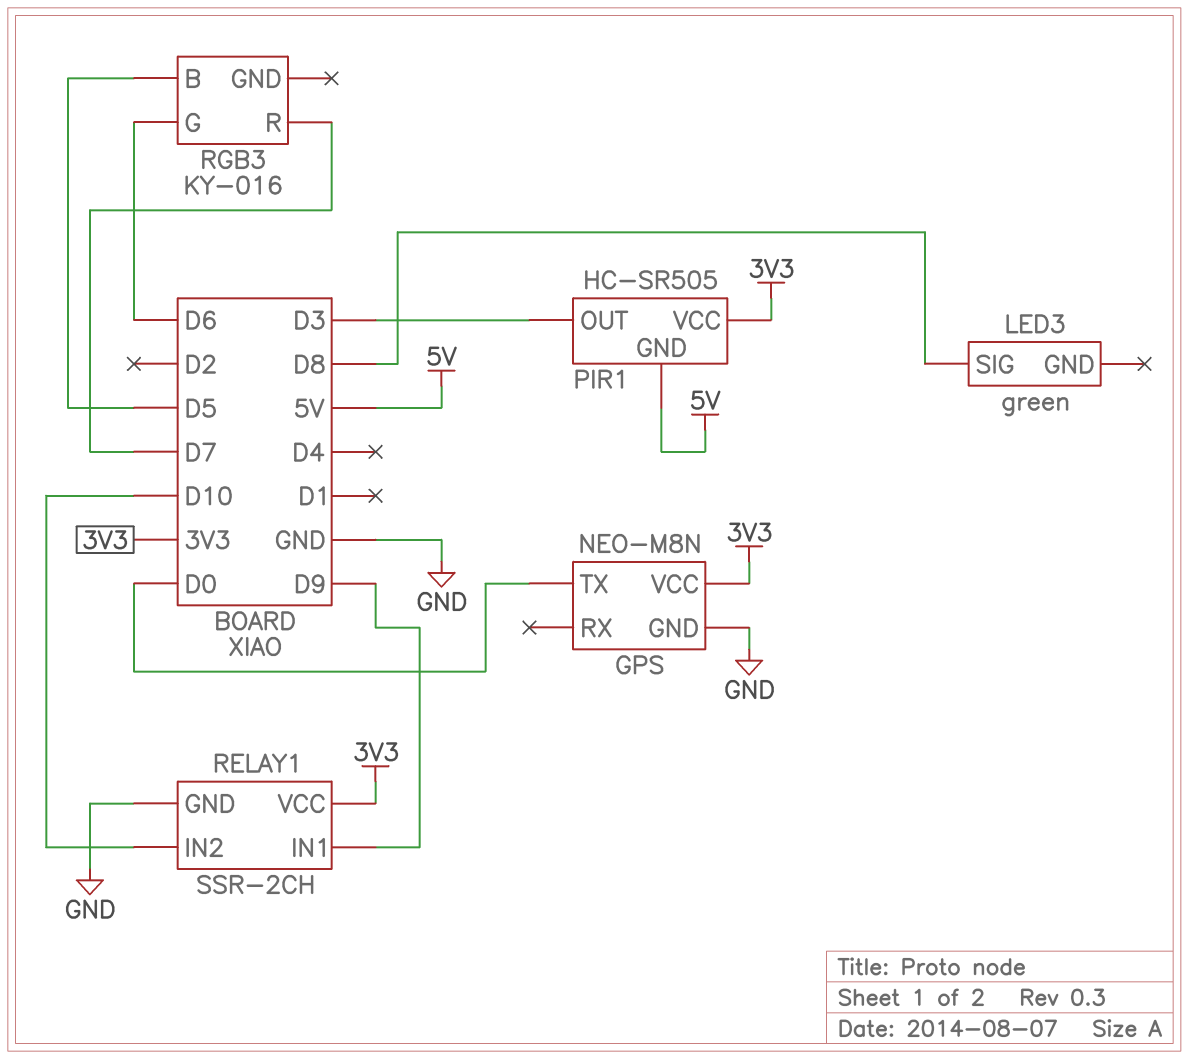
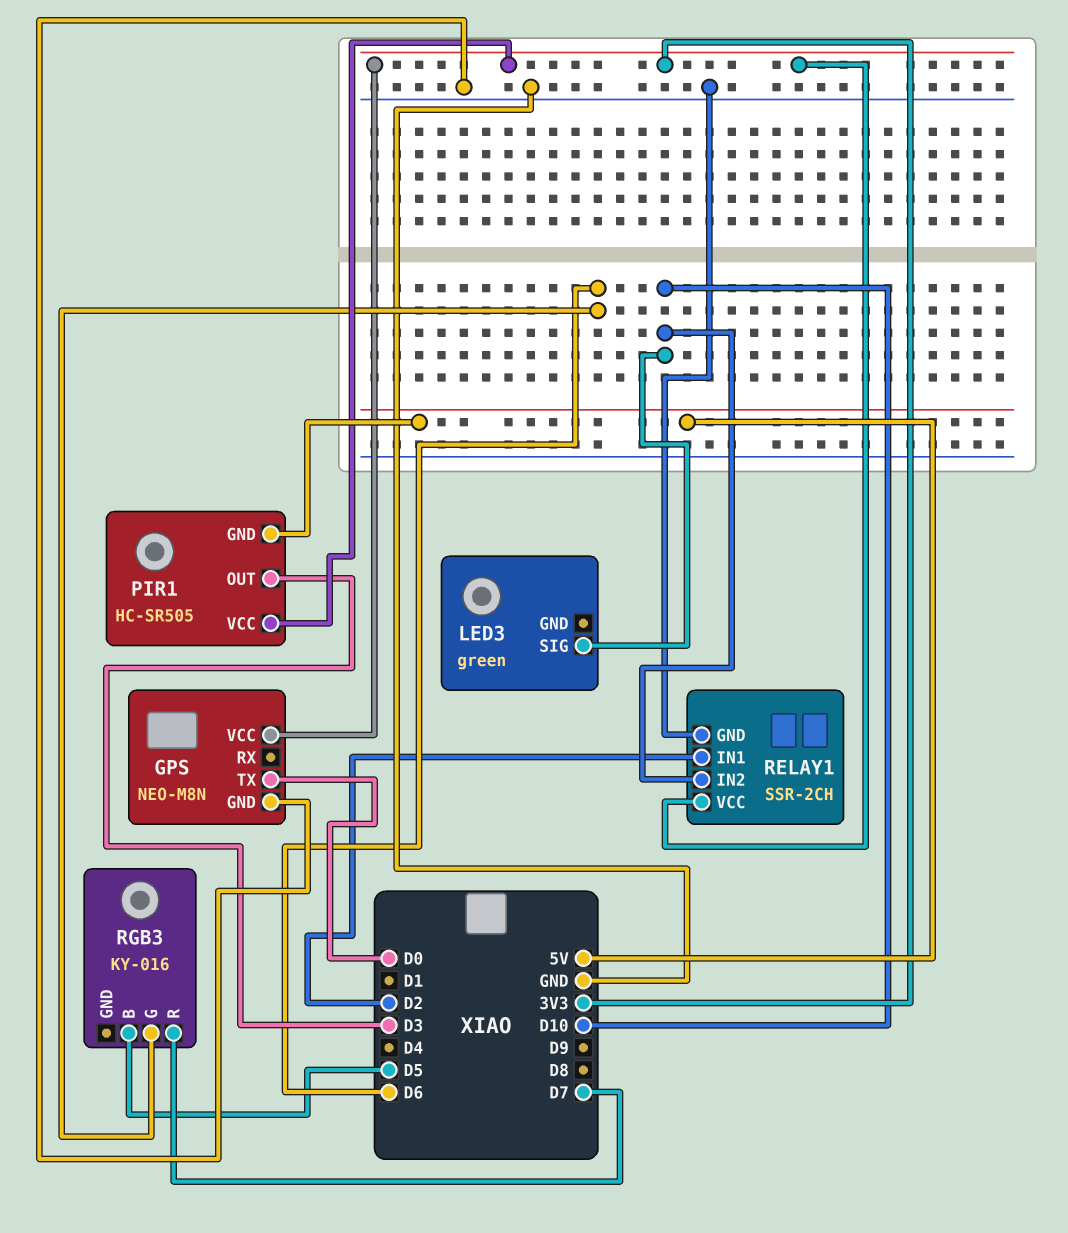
LED3 pin SIG: D8 -> D10
RELAY1 pin IN1: D9 -> D2

